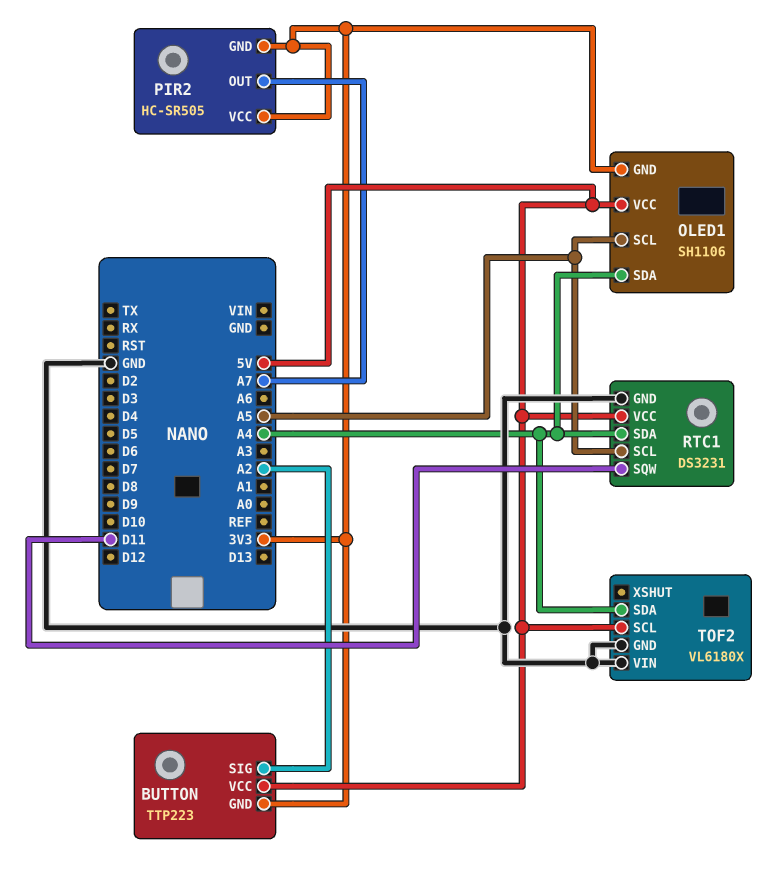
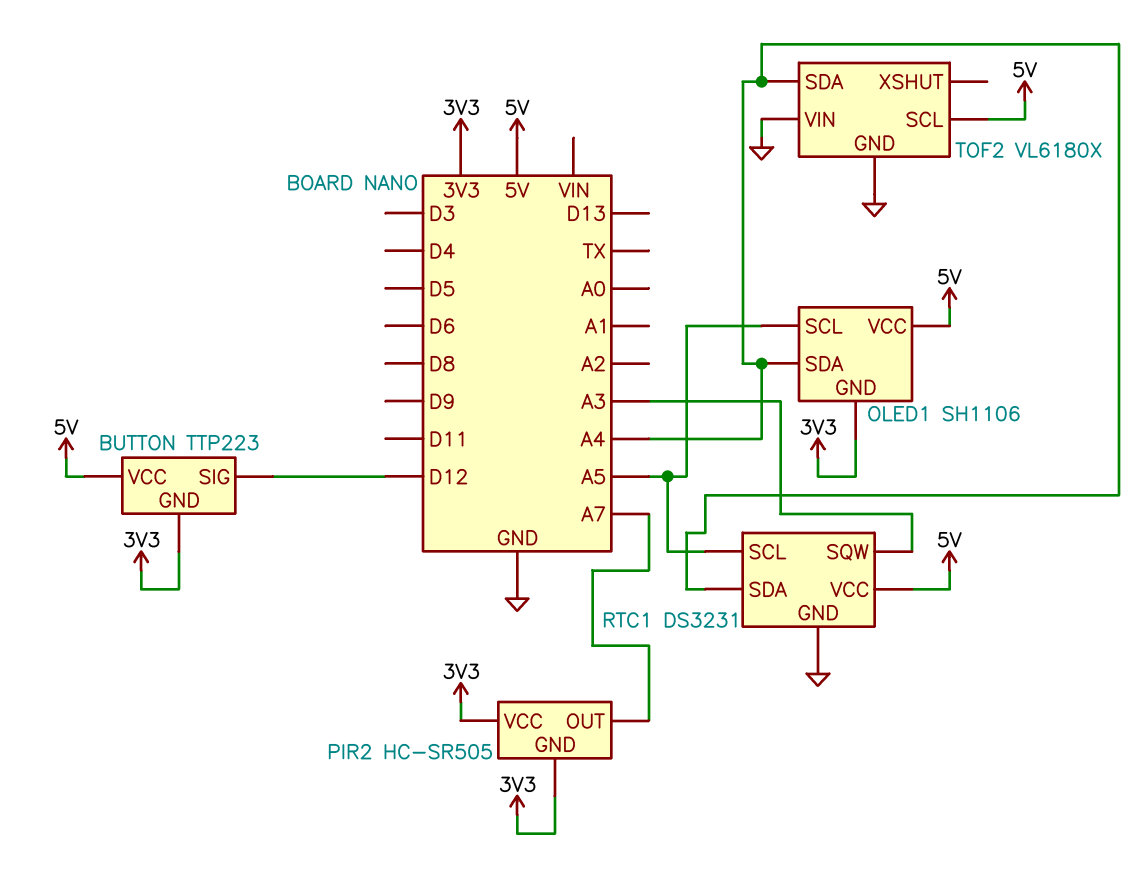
BUTTON pin SIG: A2 -> D12
RTC1 pin SQW: D11 -> A3

